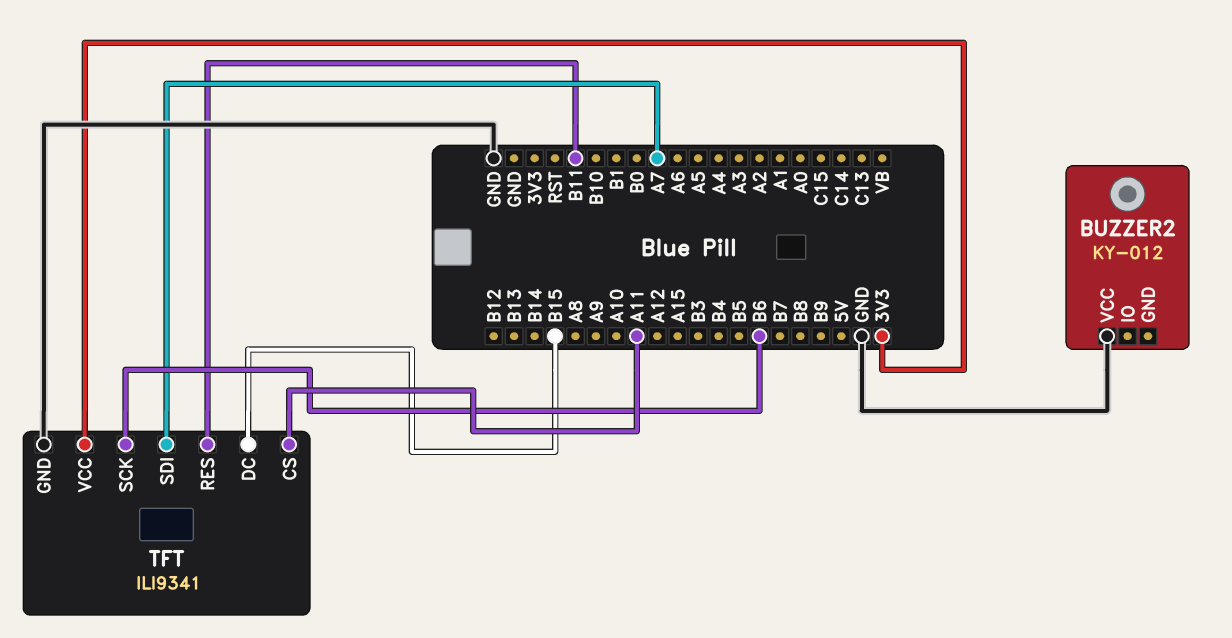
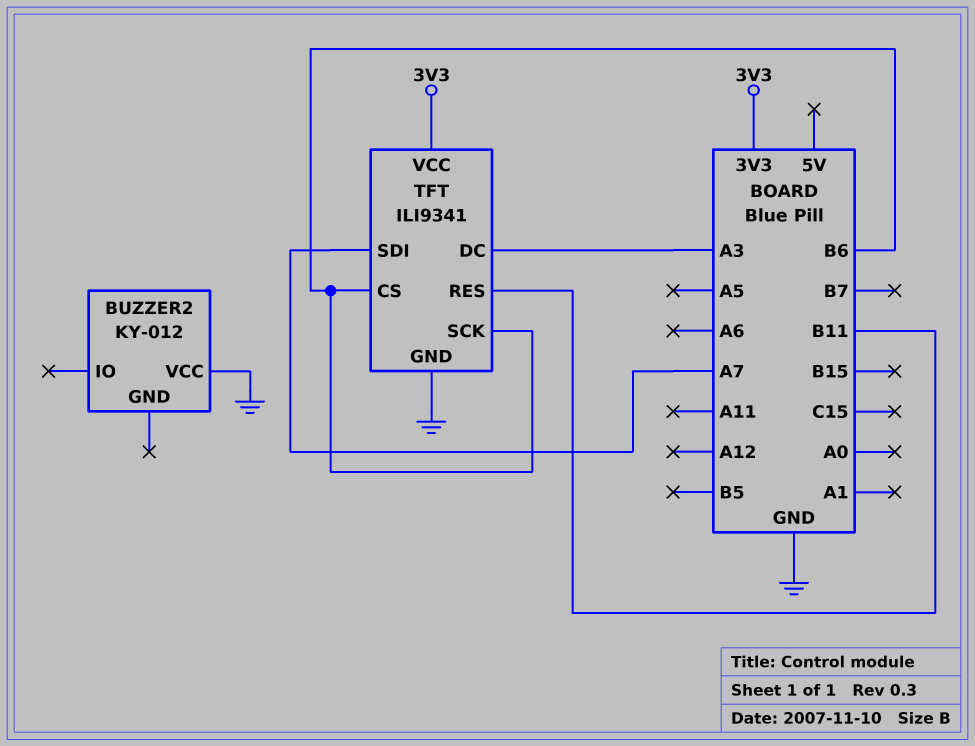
TFT pin CS: A11 -> B6
TFT pin DC: B15 -> A3

